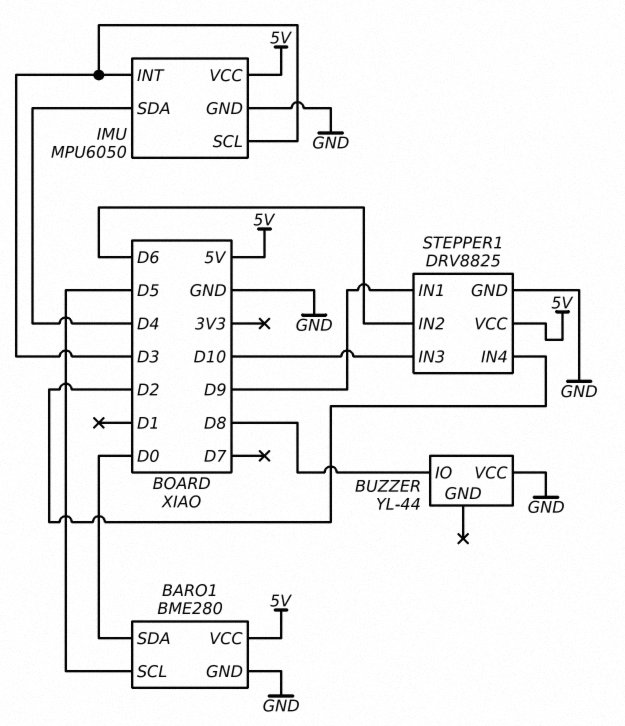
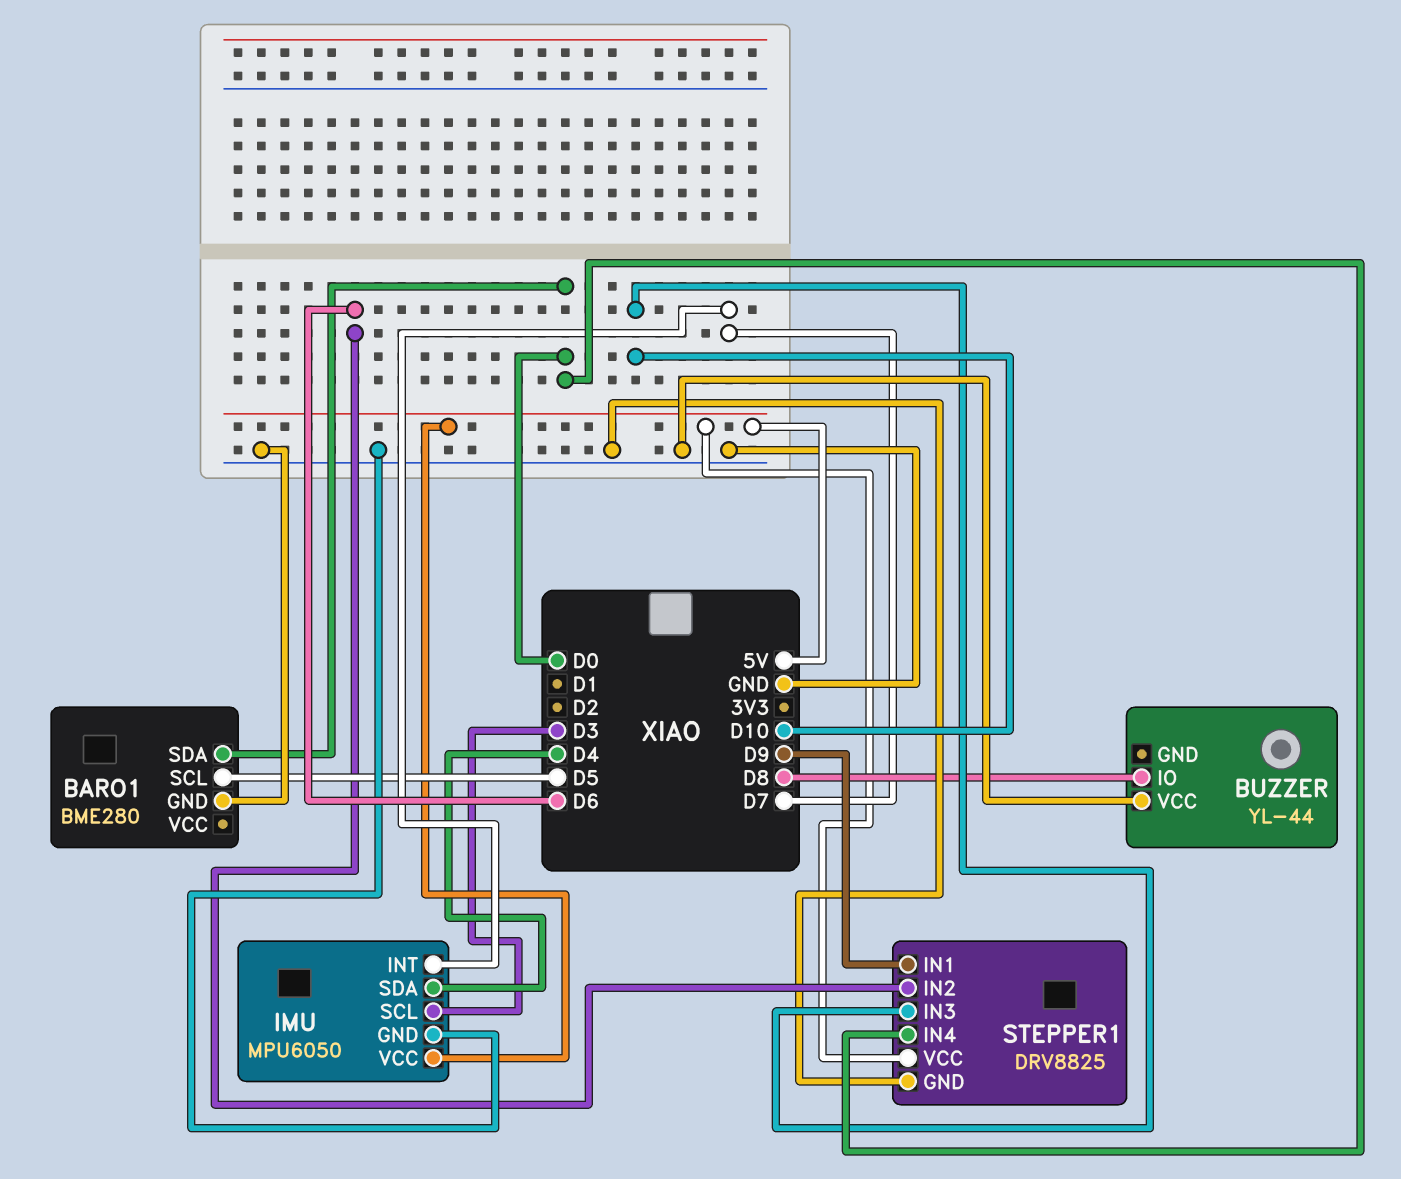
BARO1 pin VCC: 5V -> none
IMU pin INT: D3 -> D7
STEPPER1 pin IN4: D2 -> D0

